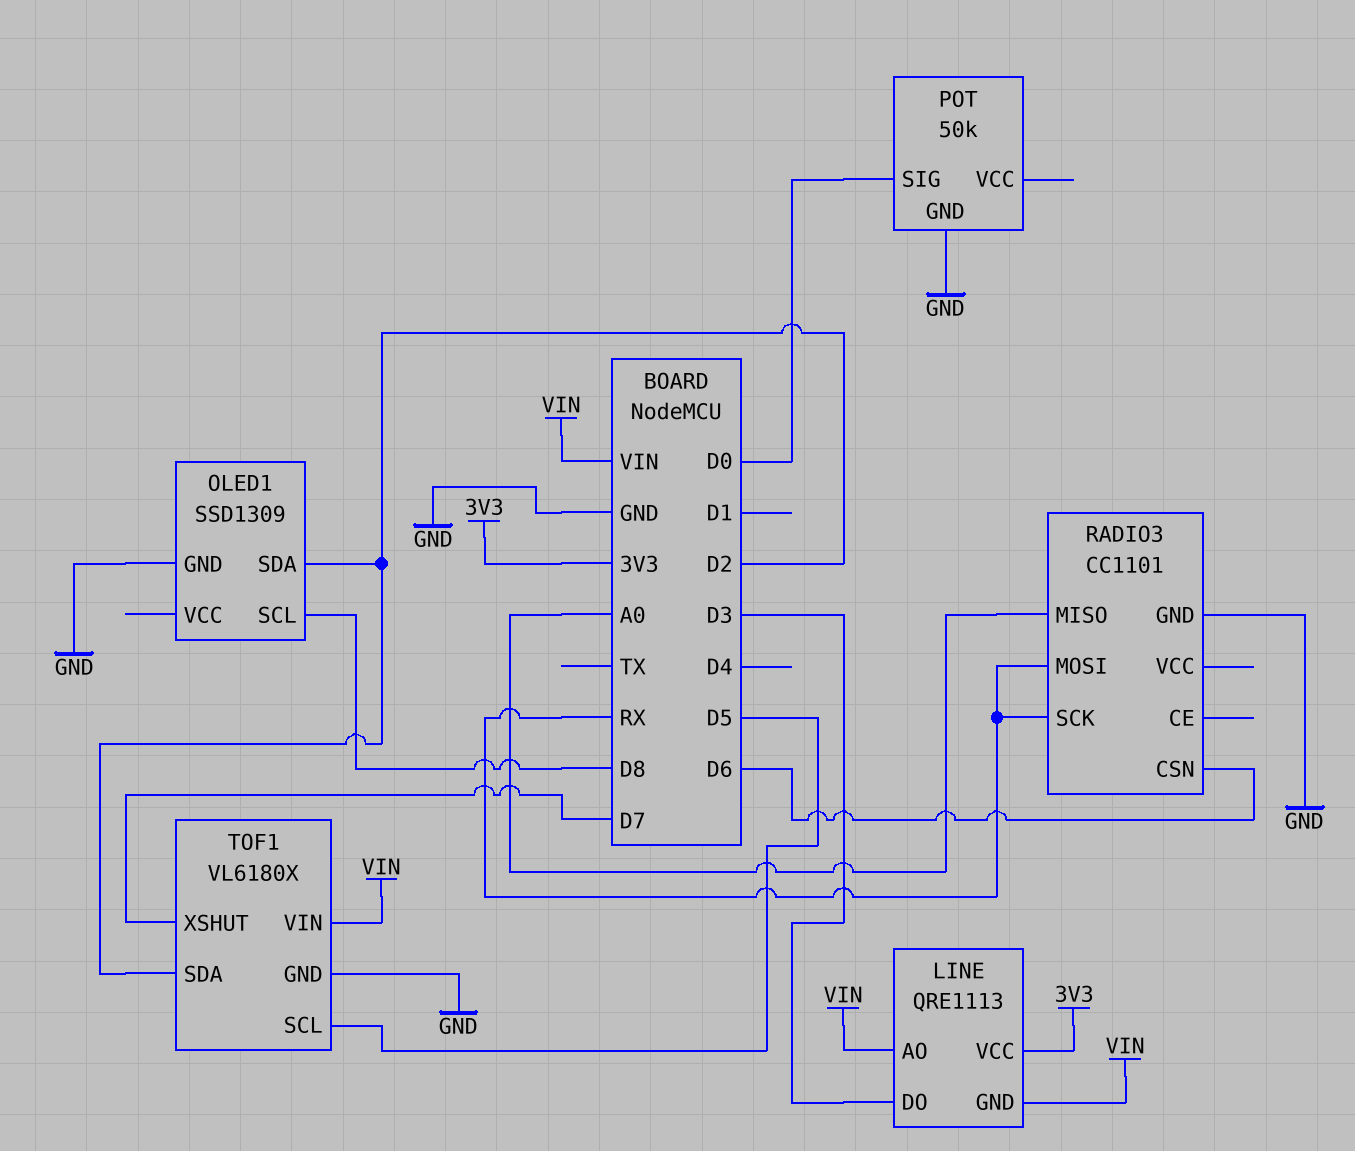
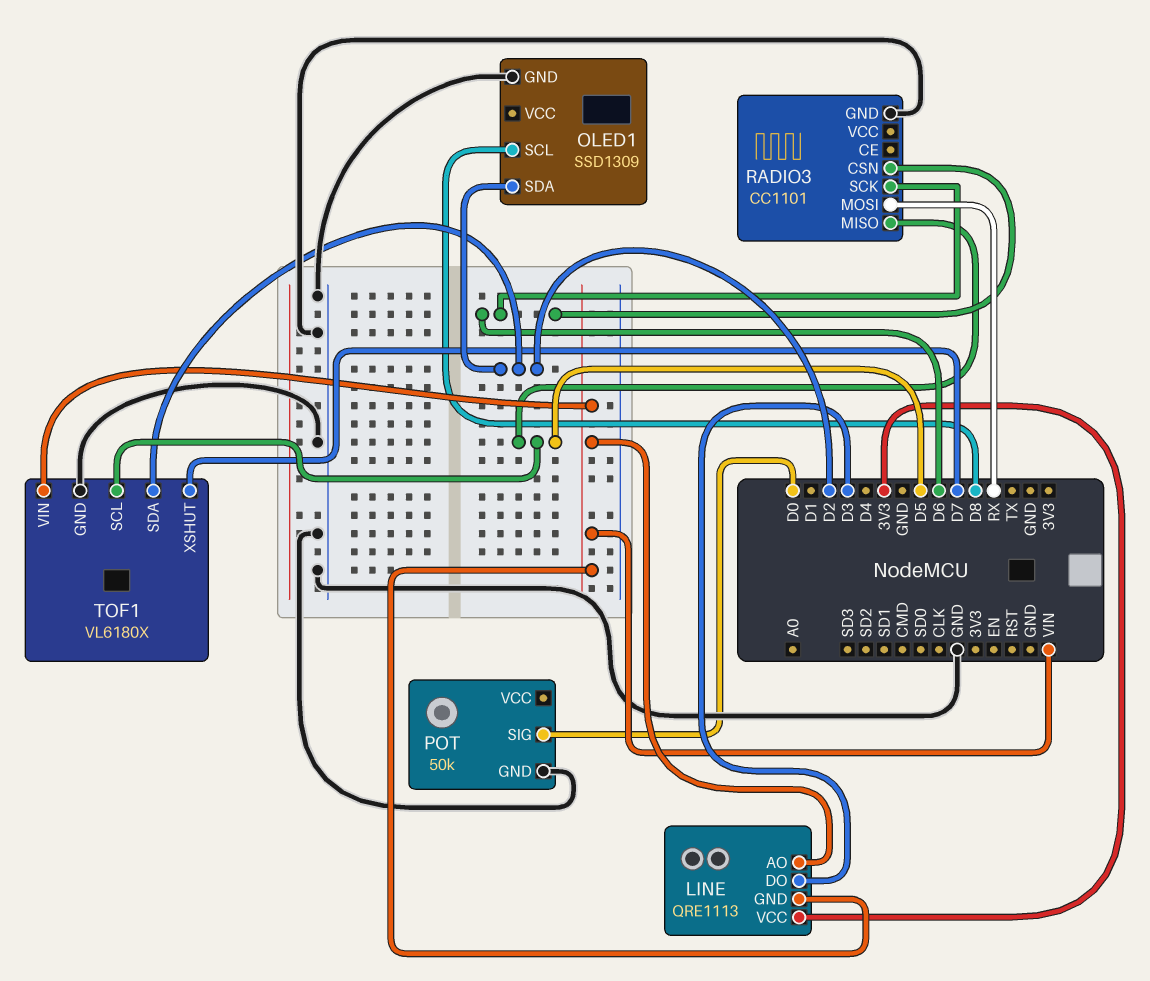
RADIO3 pin MISO: A0 -> D5
RADIO3 pin SCK: RX -> D6

